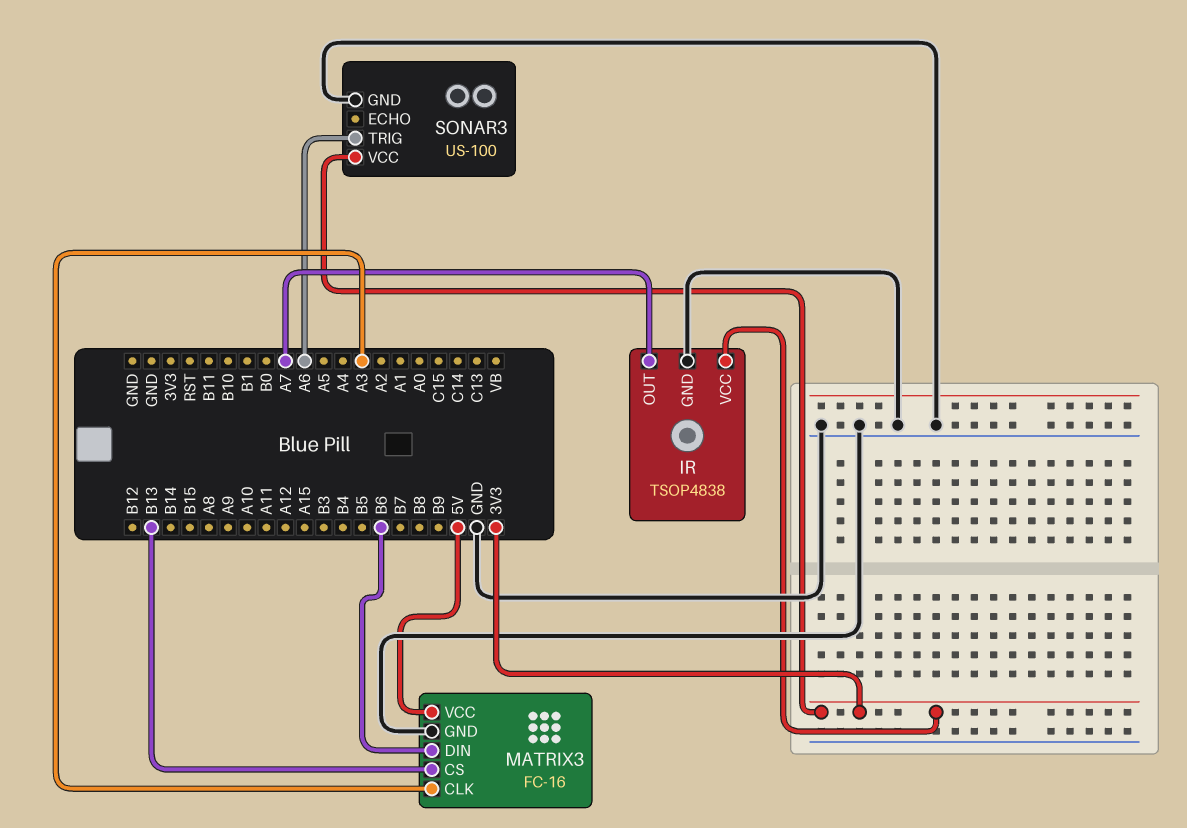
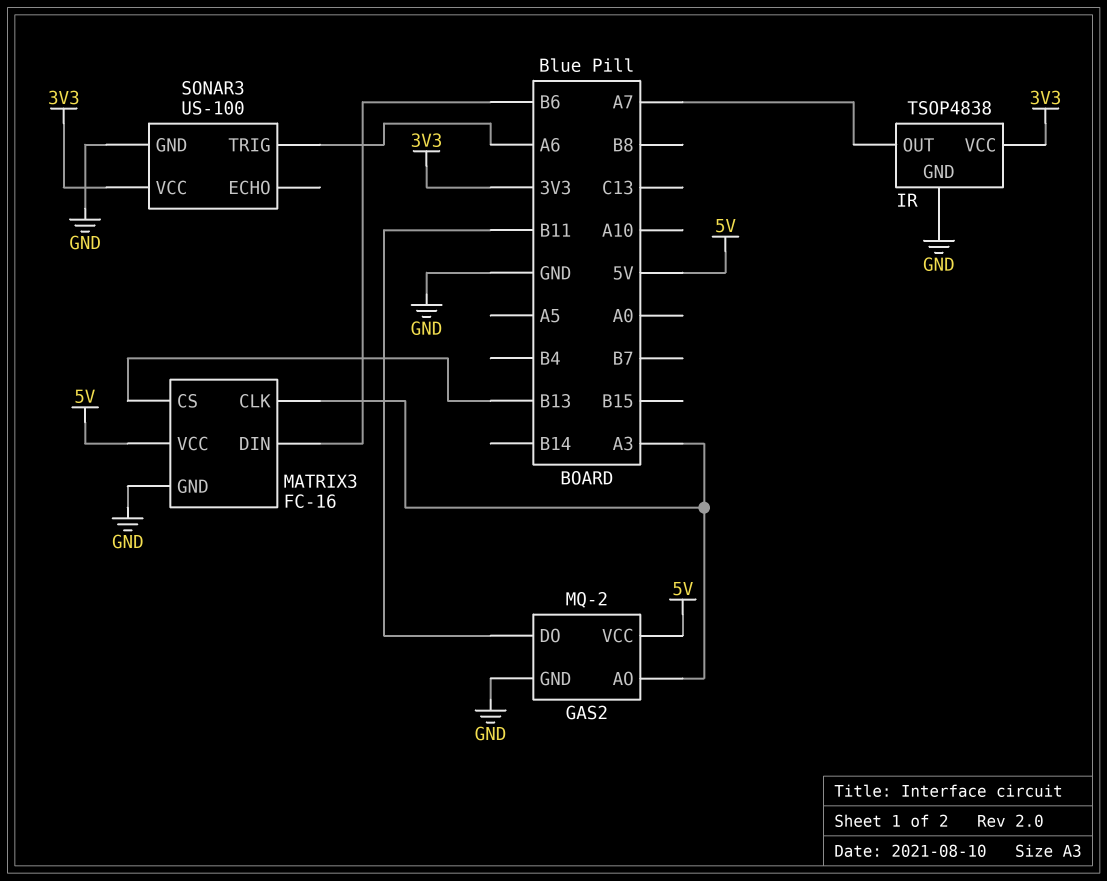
GAS2: none -> MQ-2
GAS2 pin AO: none -> A3
GAS2 pin DO: none -> B11
GAS2 pin GND: none -> GND
GAS2 pin VCC: none -> 5V

